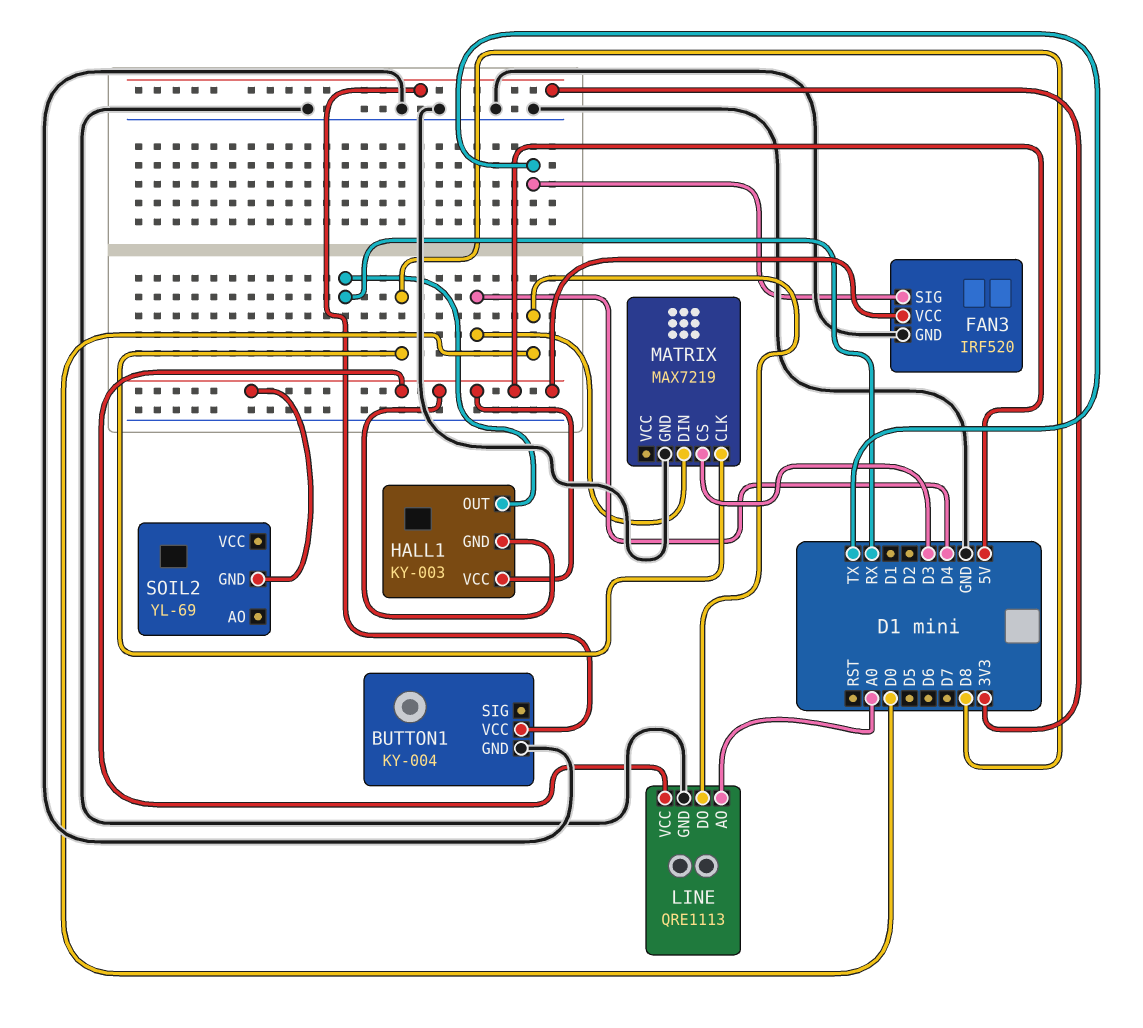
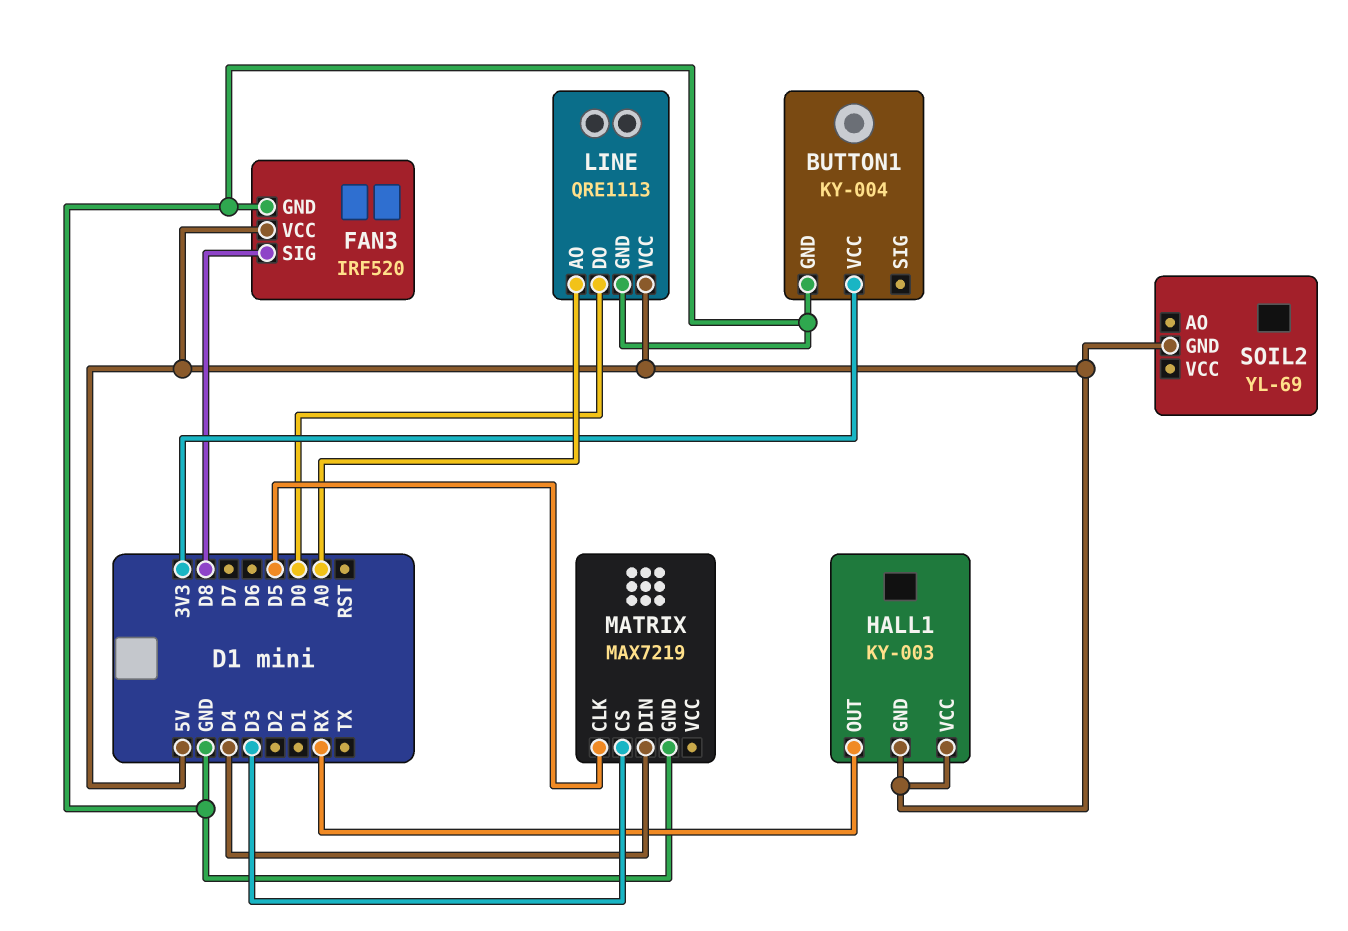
FAN3 pin SIG: TX -> D8
MATRIX pin CLK: D8 -> D5

